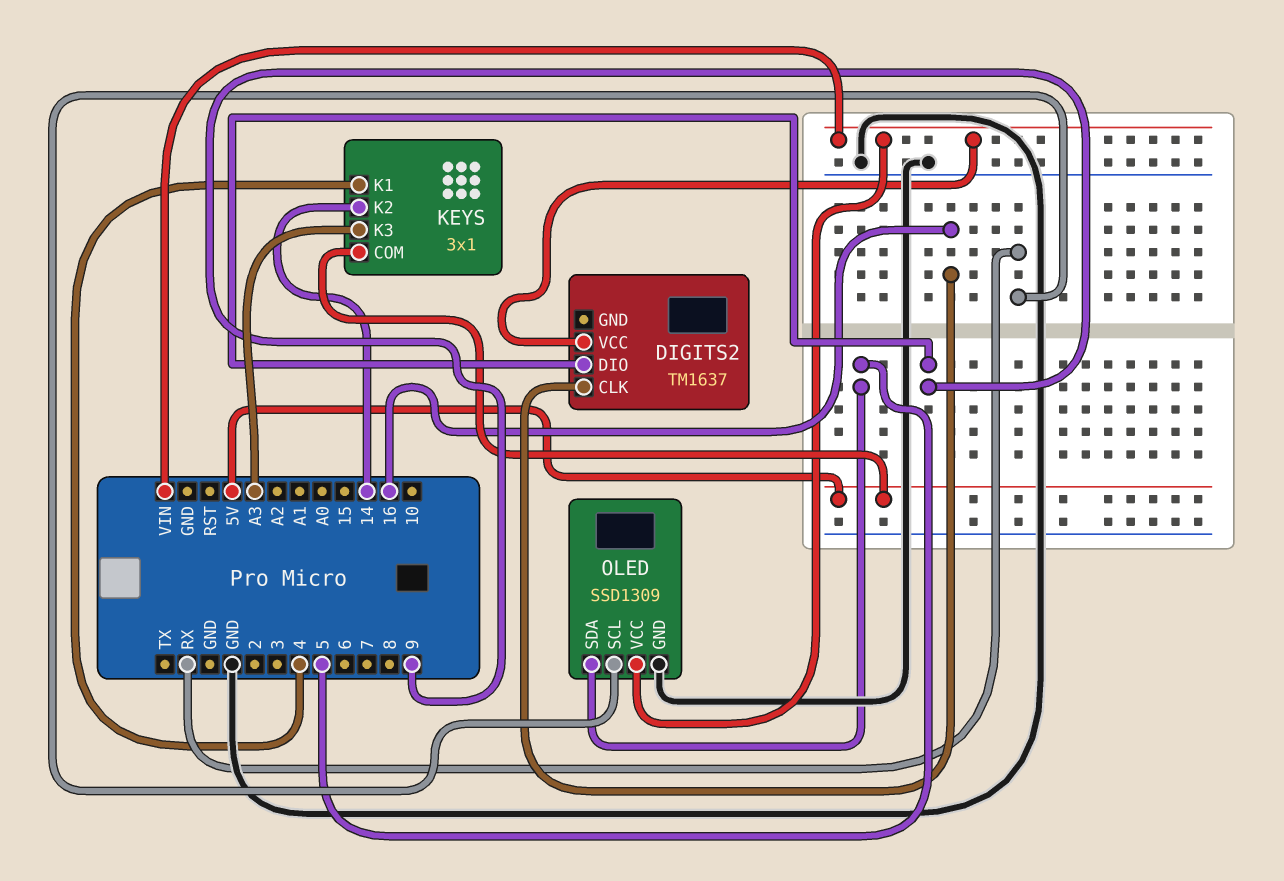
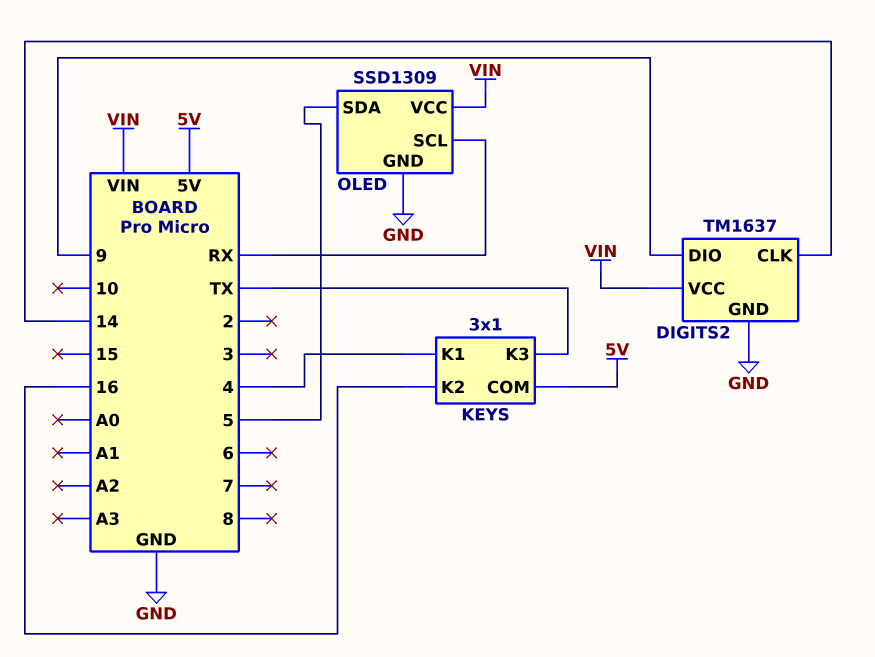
DIGITS2 pin CLK: 16 -> 14
DIGITS2 pin GND: none -> GND
KEYS pin K2: 14 -> 16
KEYS pin K3: A3 -> TX

